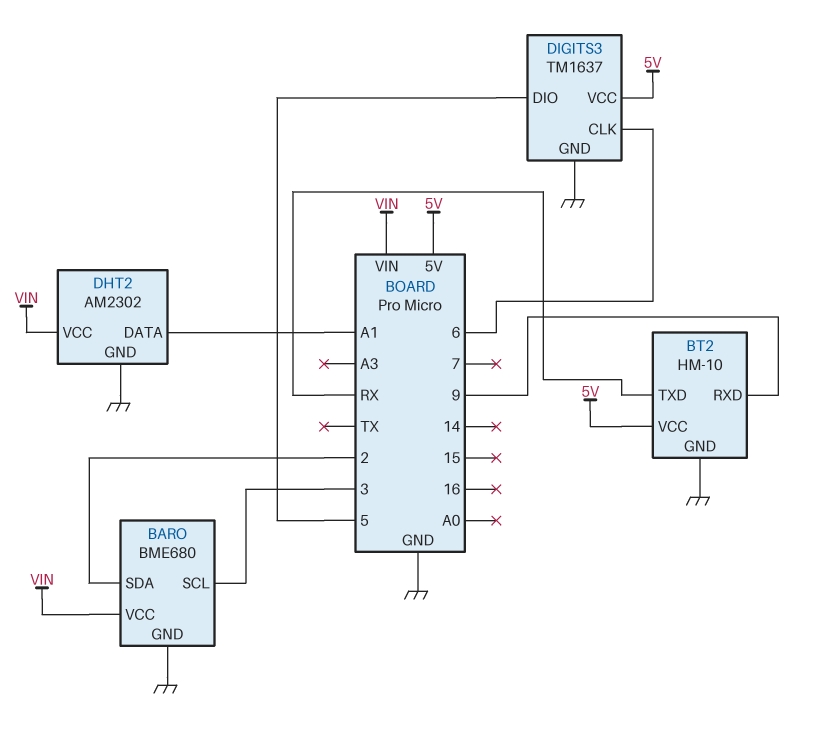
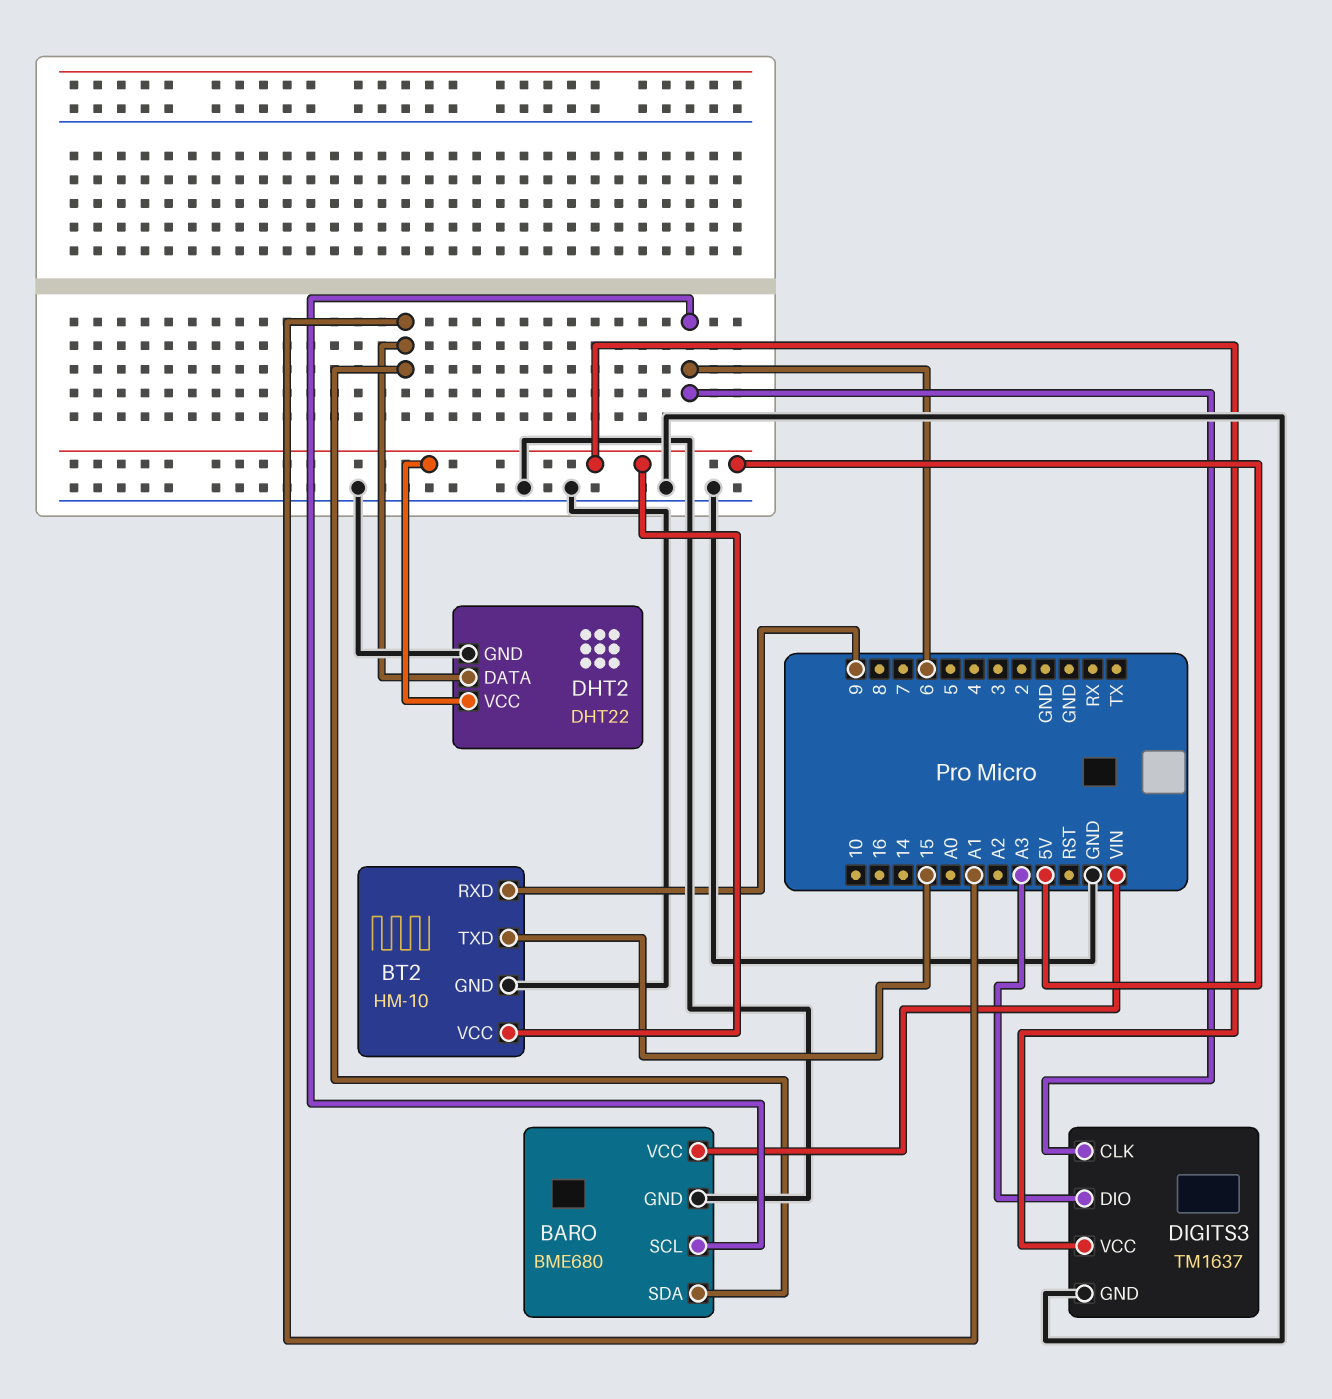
BARO pin SCL: 3 -> 6
BARO pin SDA: 2 -> A1
BT2 pin TXD: RX -> 15
DHT2: AM2302 -> DHT22
DHT2 pin VCC: VIN -> 5V
DIGITS3 pin DIO: 5 -> A3

